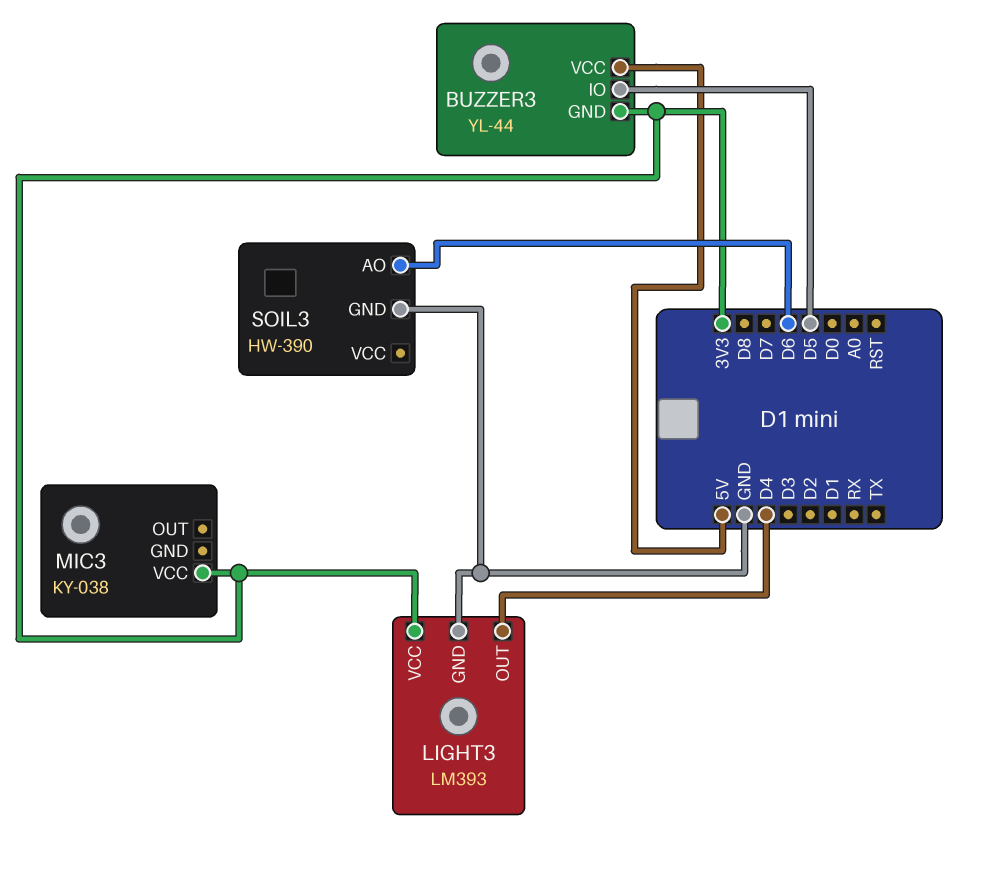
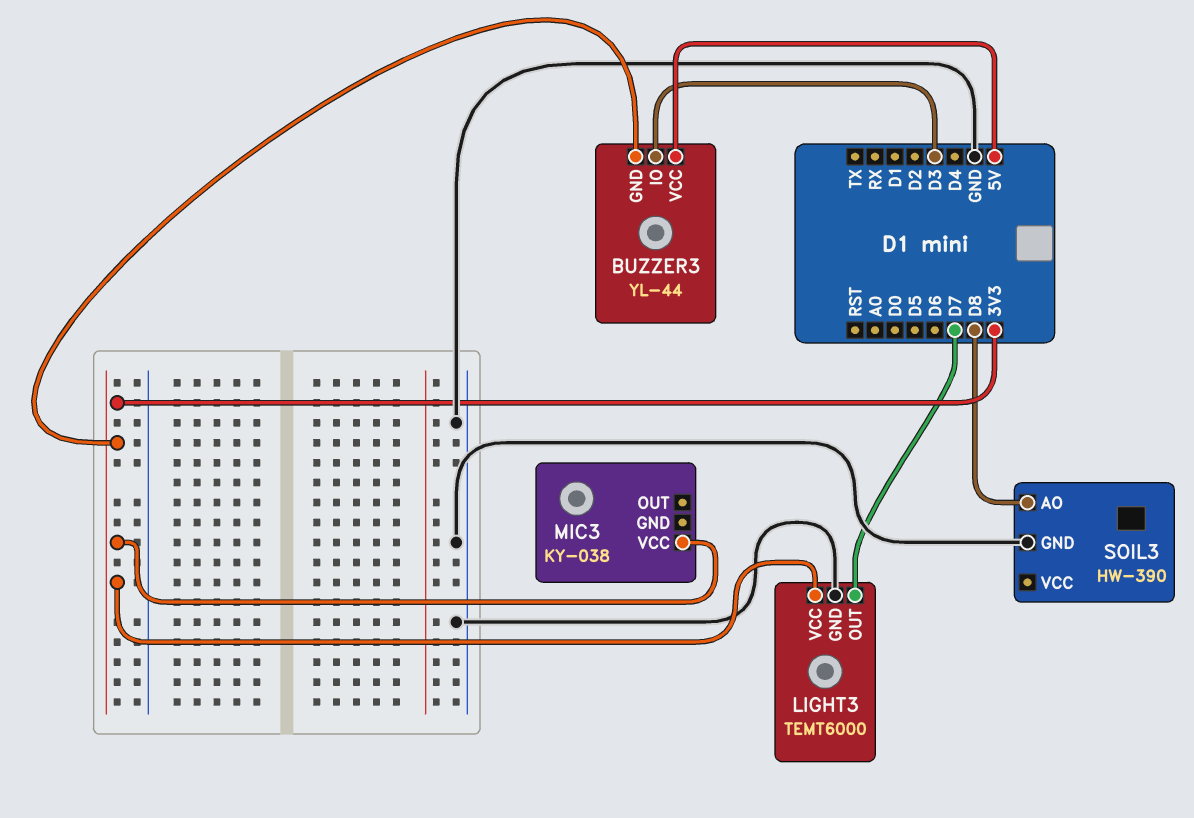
BUZZER3 pin IO: D5 -> D3
LIGHT3: LM393 -> TEMT6000
LIGHT3 pin OUT: D4 -> D7
SOIL3 pin AO: D6 -> D8

